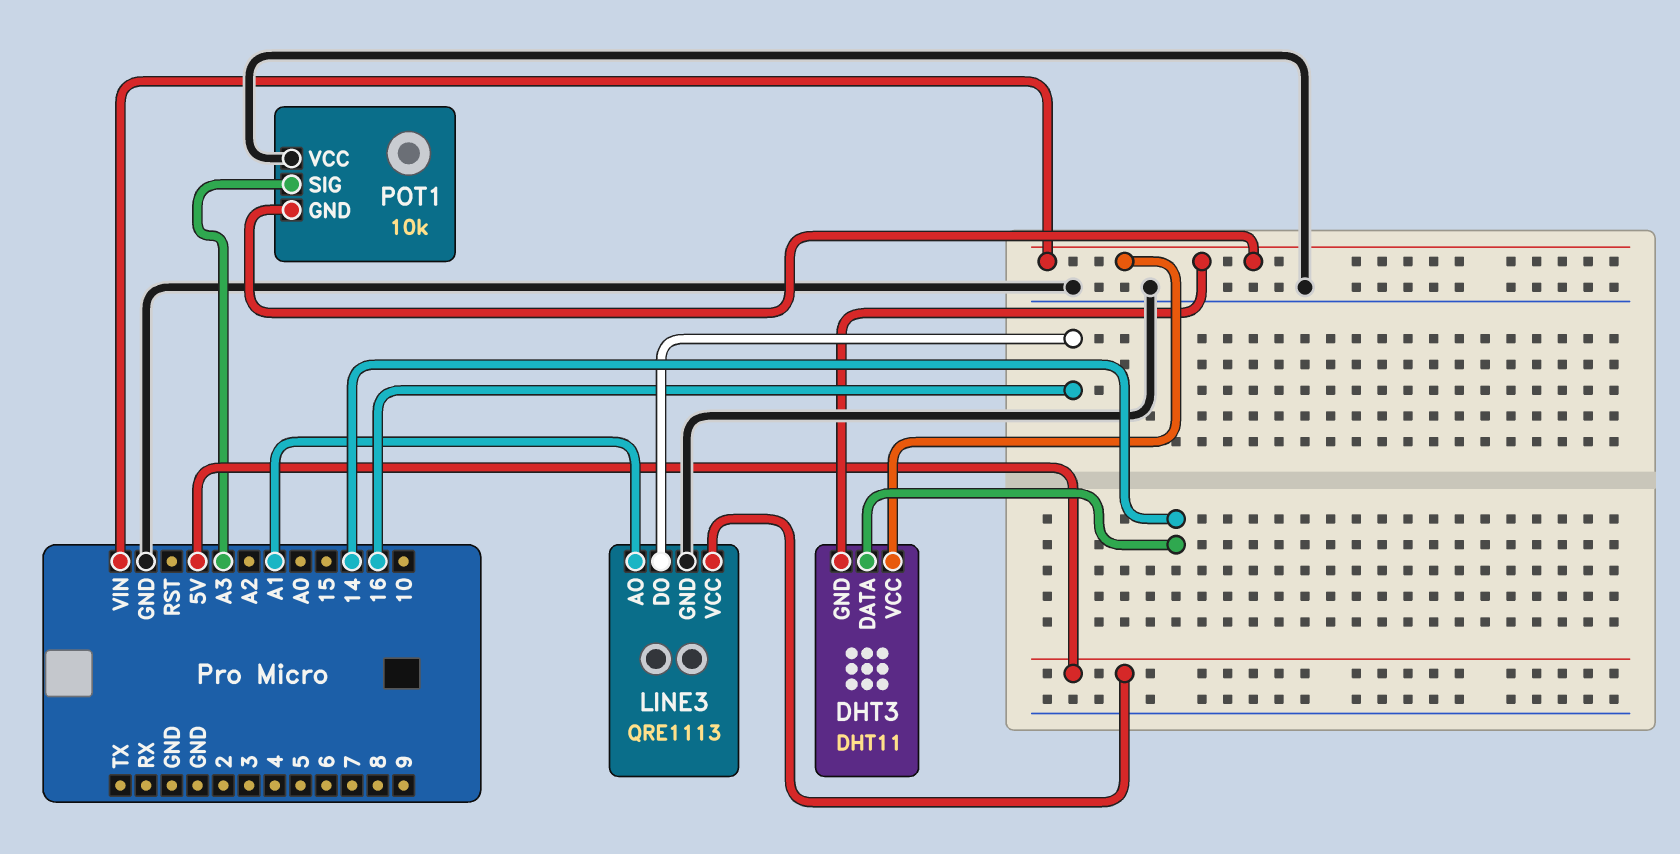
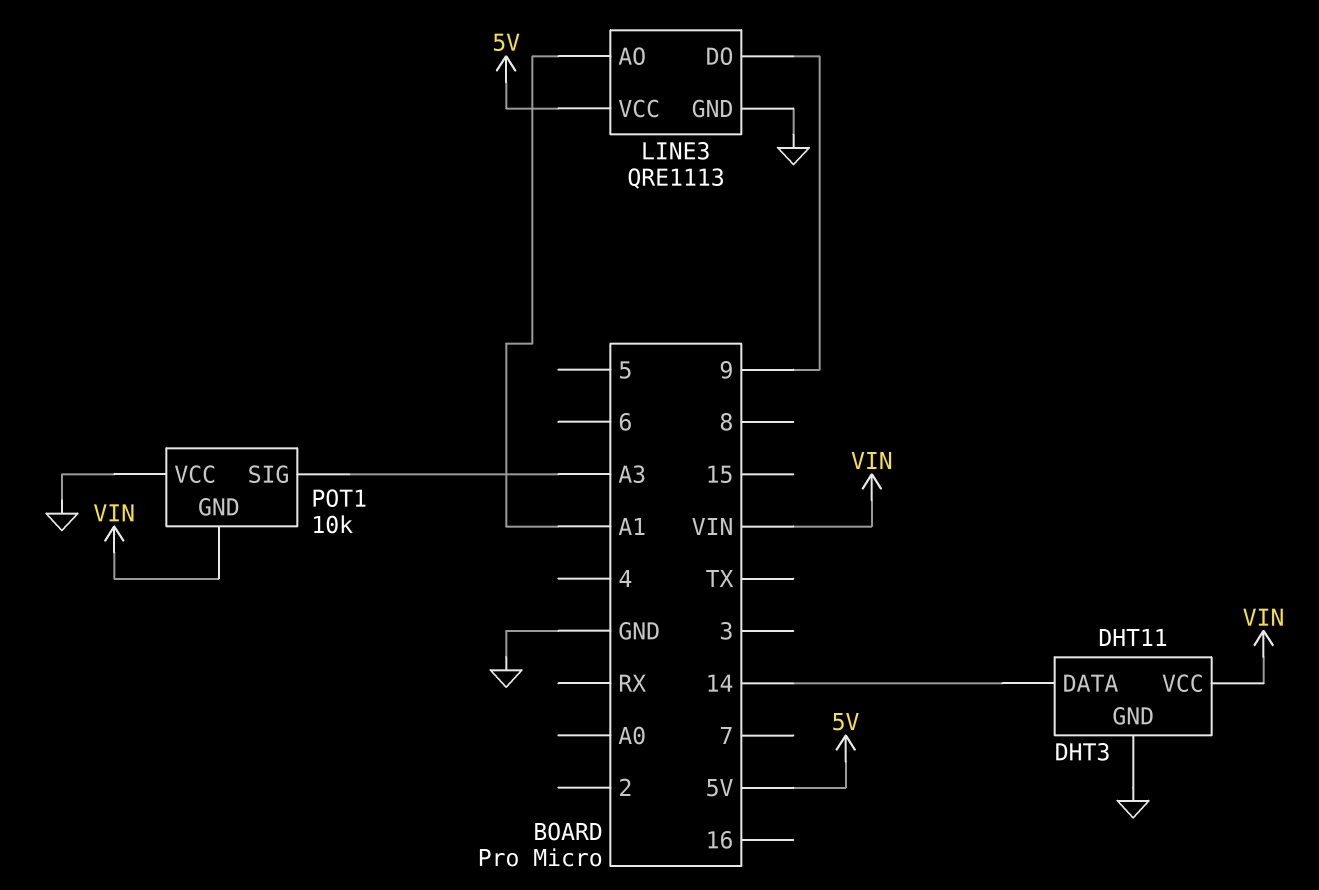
DHT3 pin GND: VIN -> GND
LINE3 pin DO: 16 -> 9

